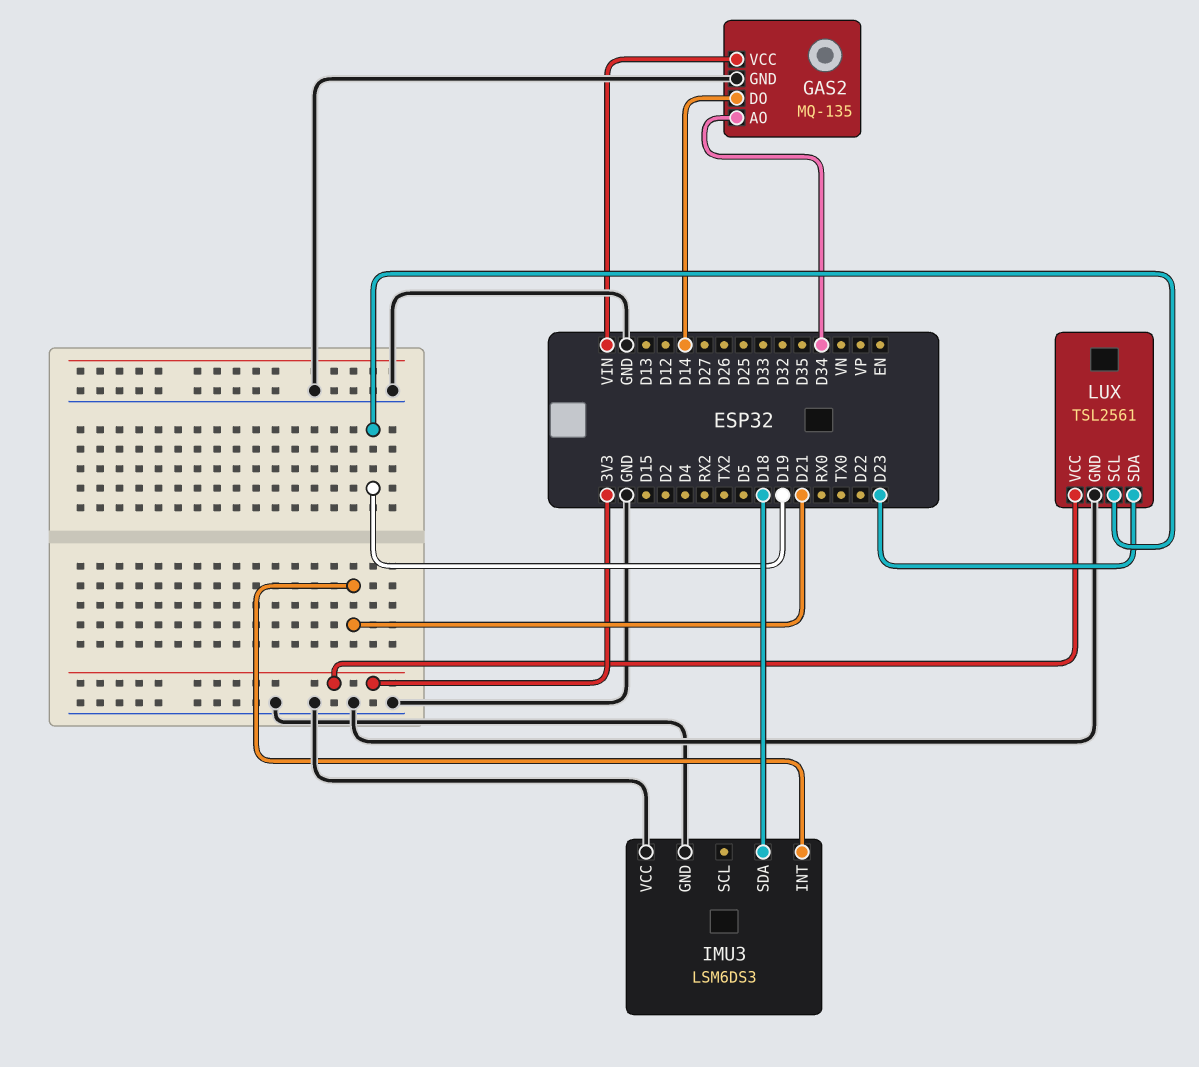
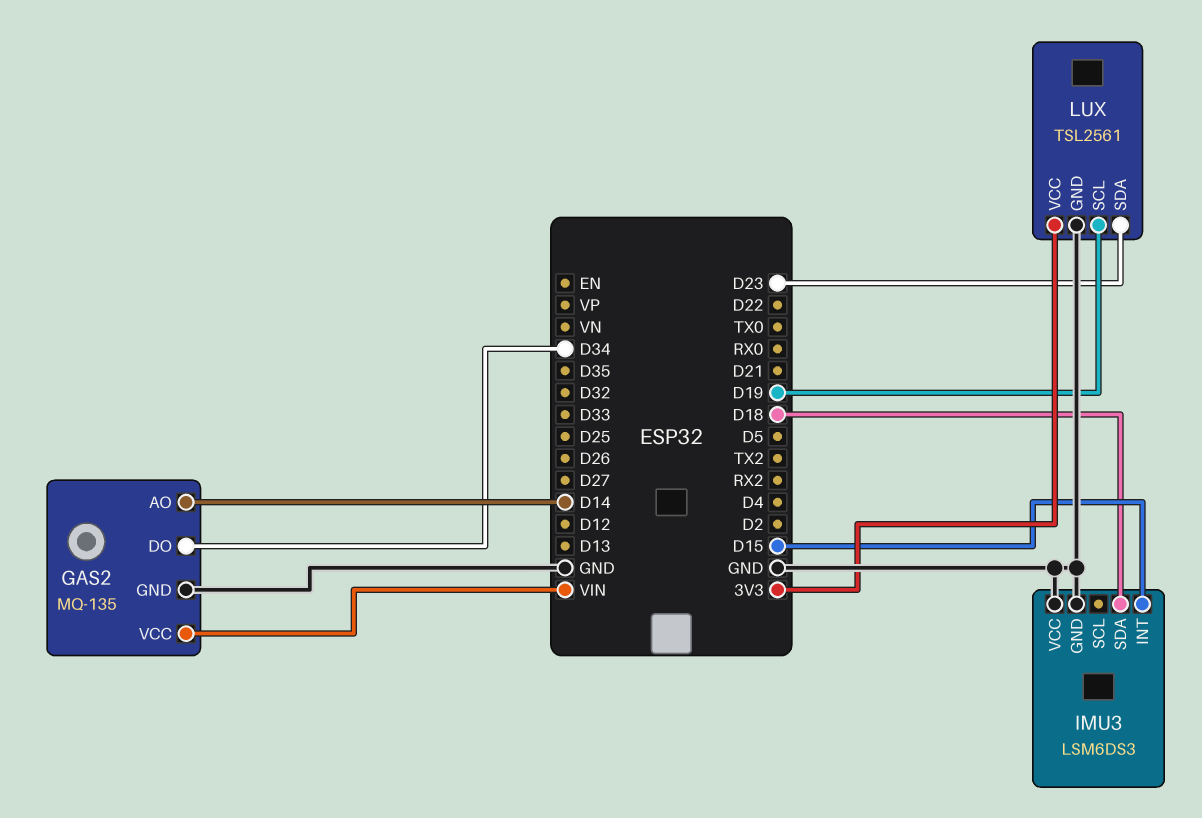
GAS2 pin AO: D34 -> D14
GAS2 pin DO: D14 -> D34
IMU3 pin INT: D21 -> D15

